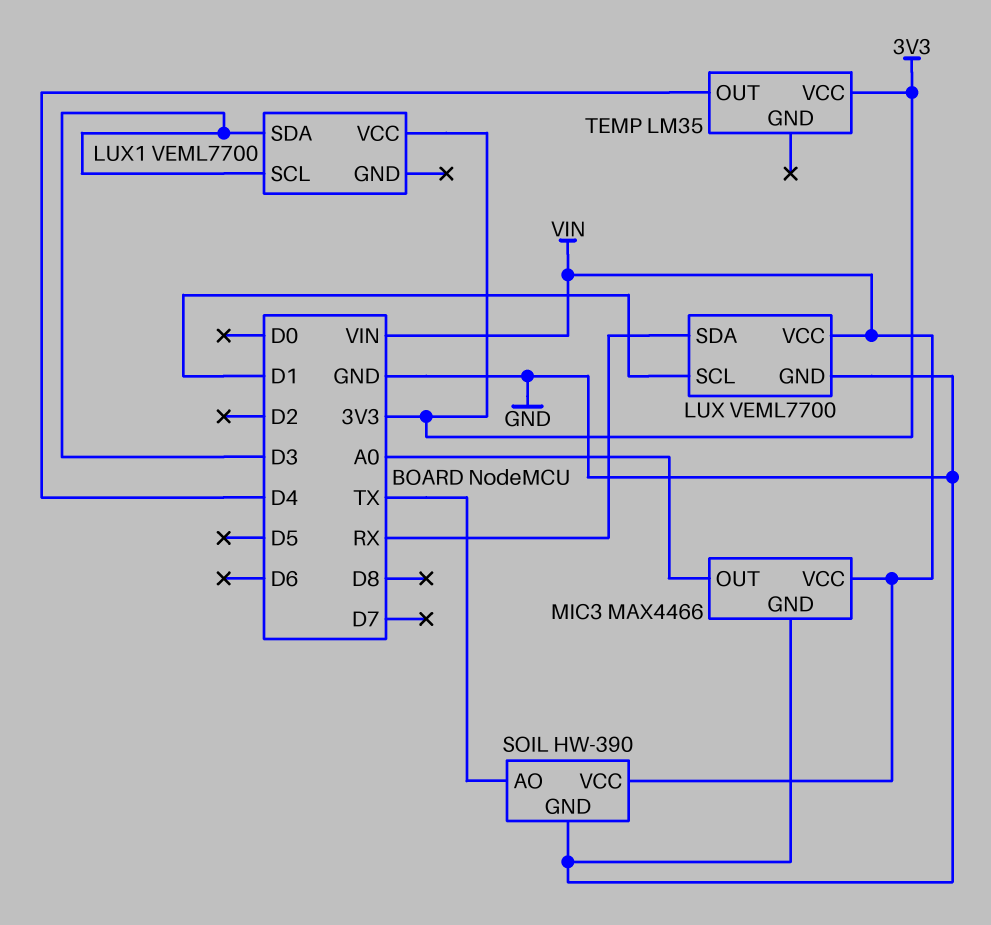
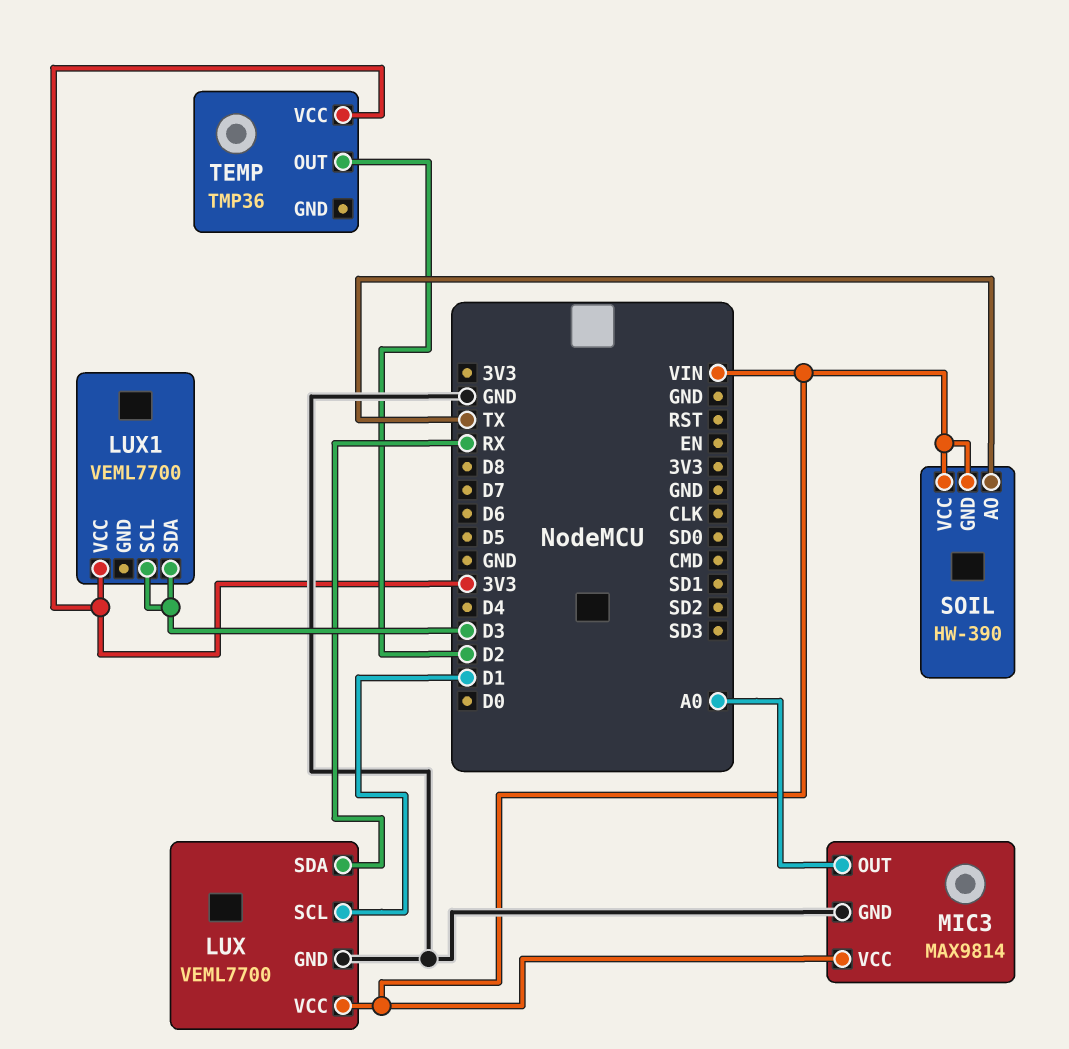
MIC3: MAX4466 -> MAX9814
SOIL pin GND: GND -> VIN
TEMP: LM35 -> TMP36
TEMP pin OUT: D4 -> D2

